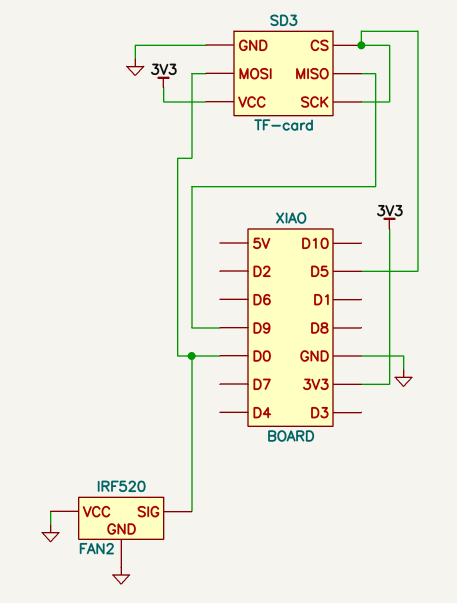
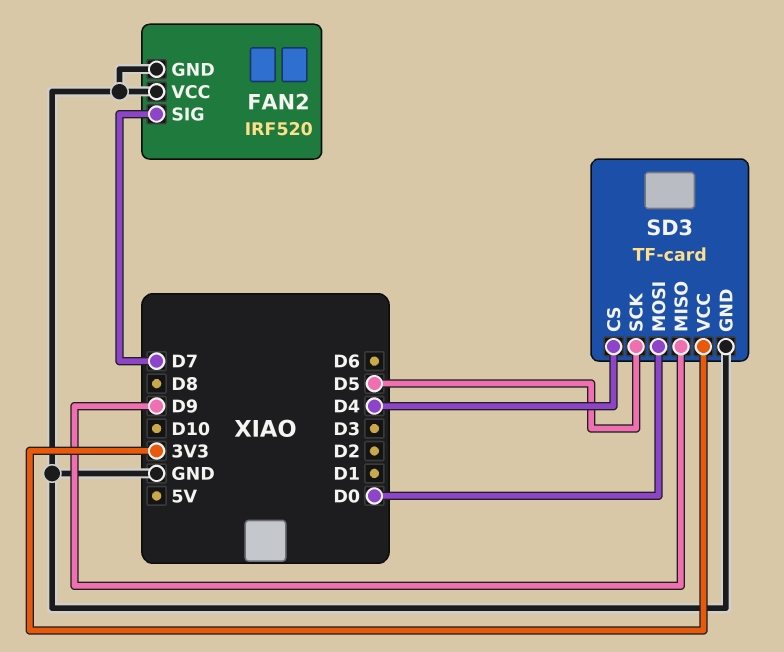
FAN2 pin SIG: D0 -> D7
SD3 pin CS: D5 -> D4

